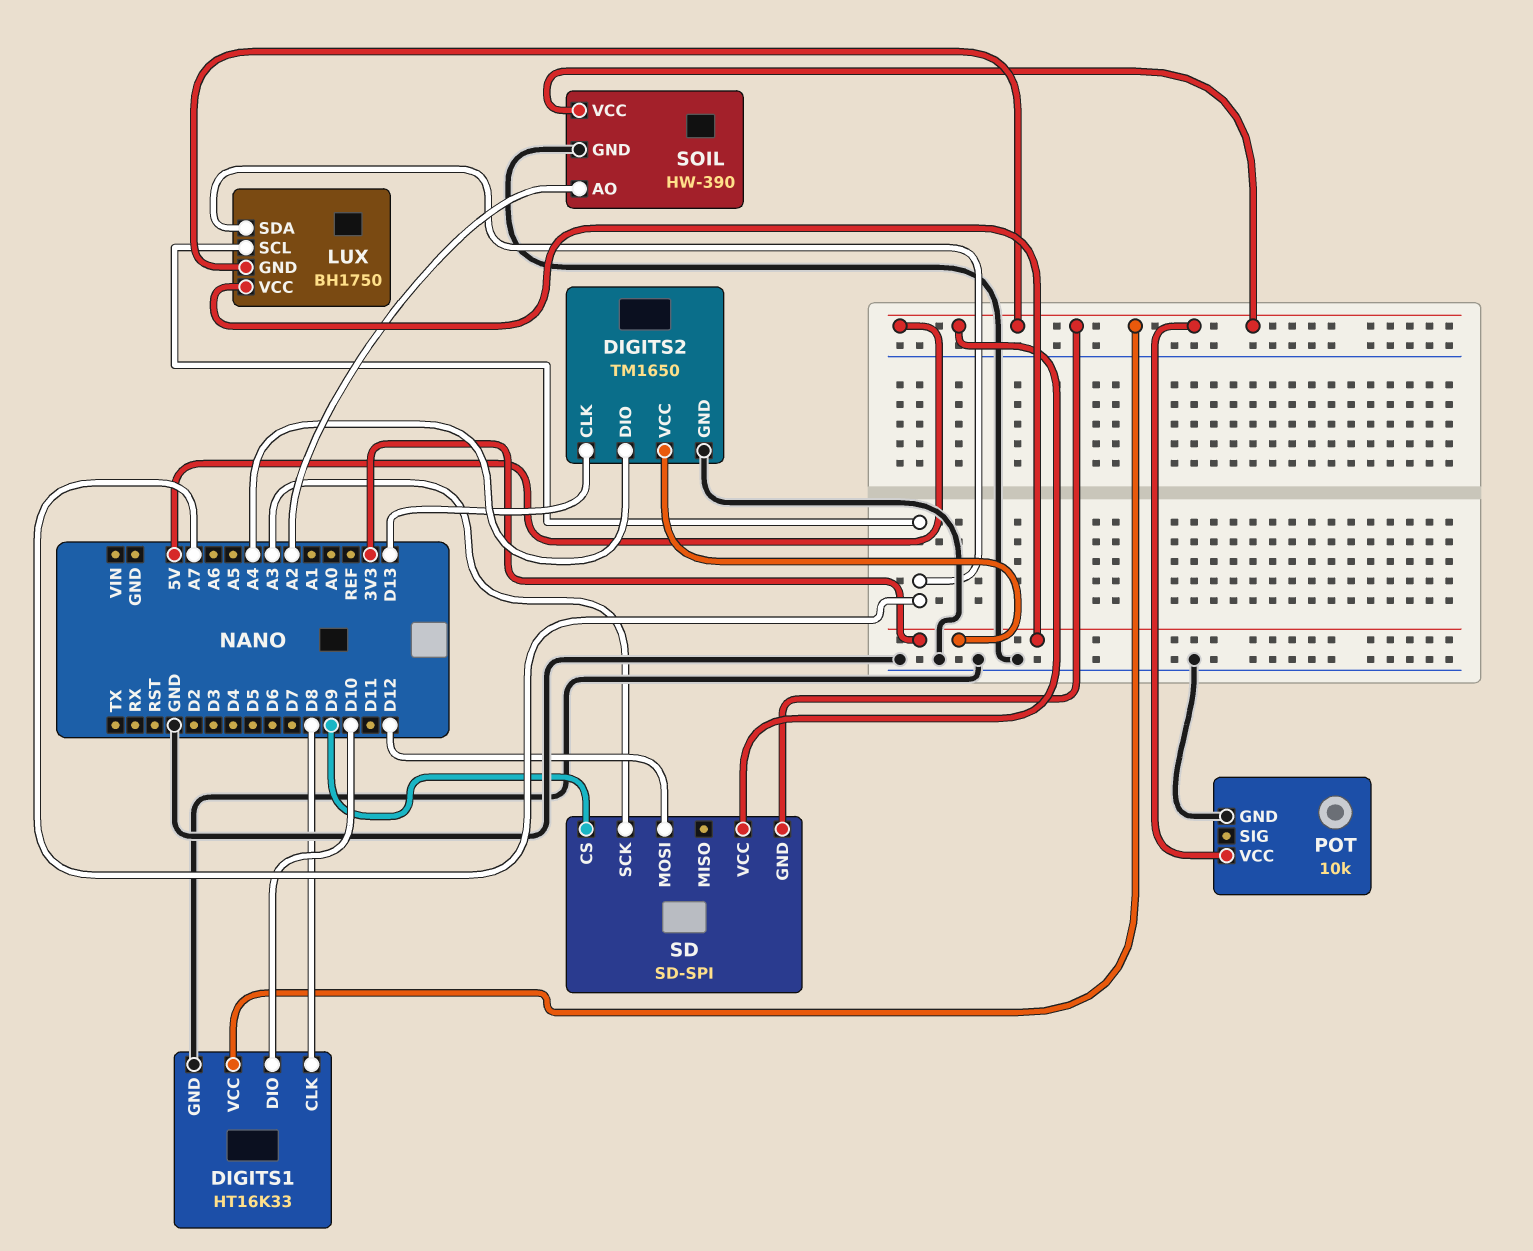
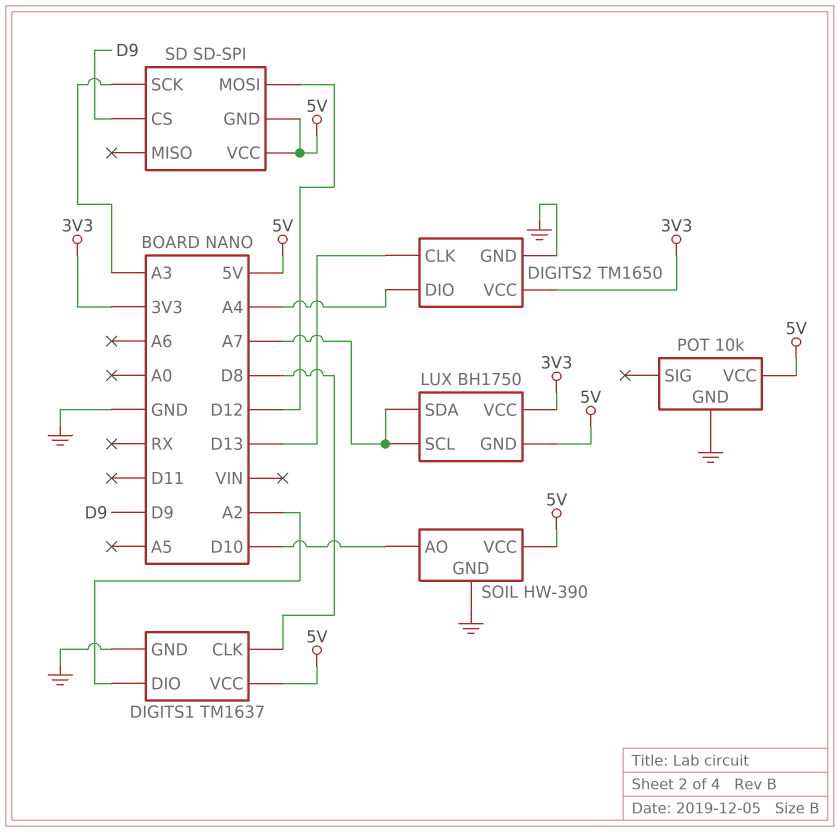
DIGITS1: HT16K33 -> TM1637
DIGITS1 pin DIO: D10 -> A2
SOIL pin AO: A2 -> D10

